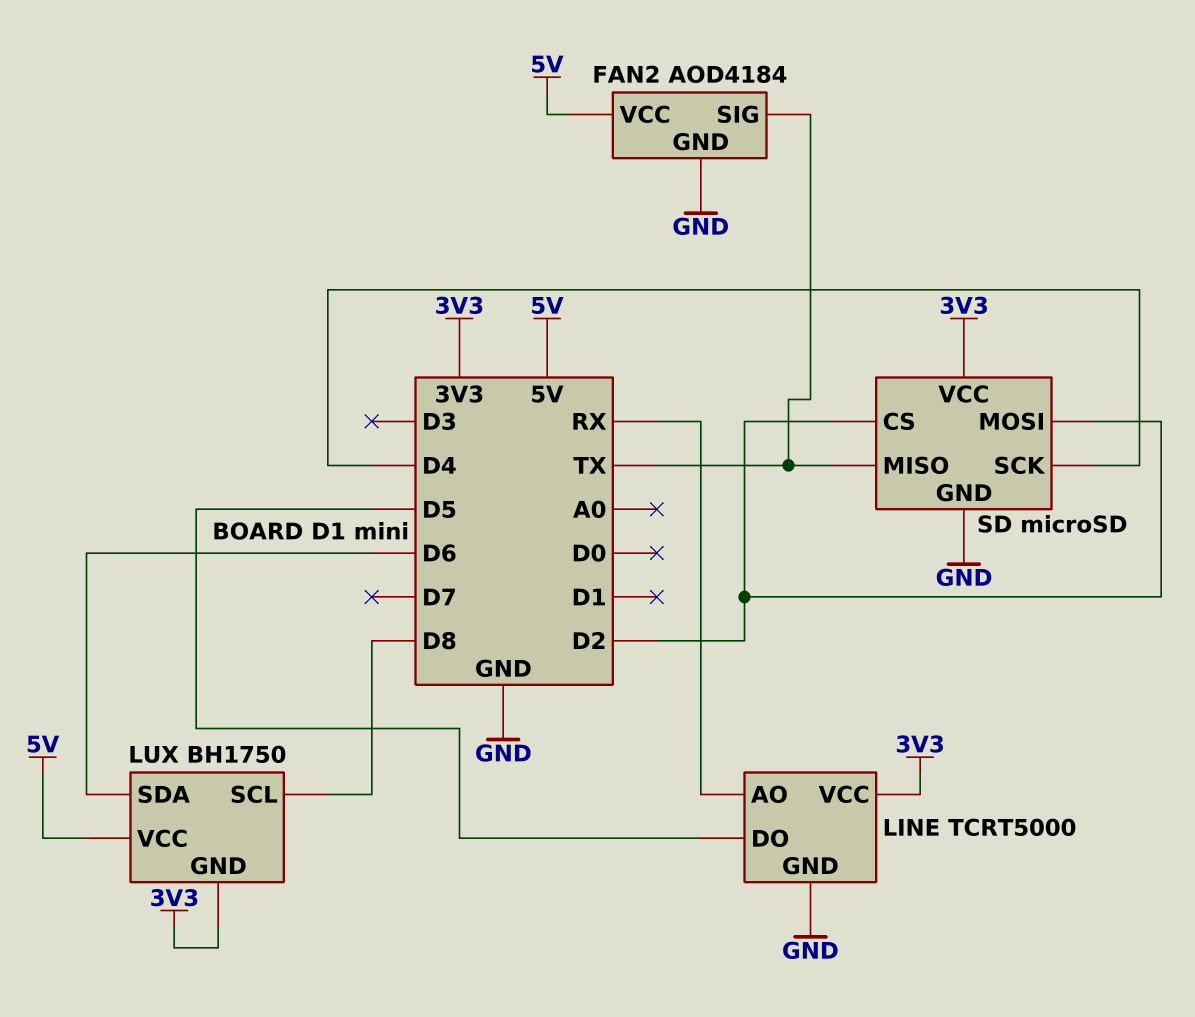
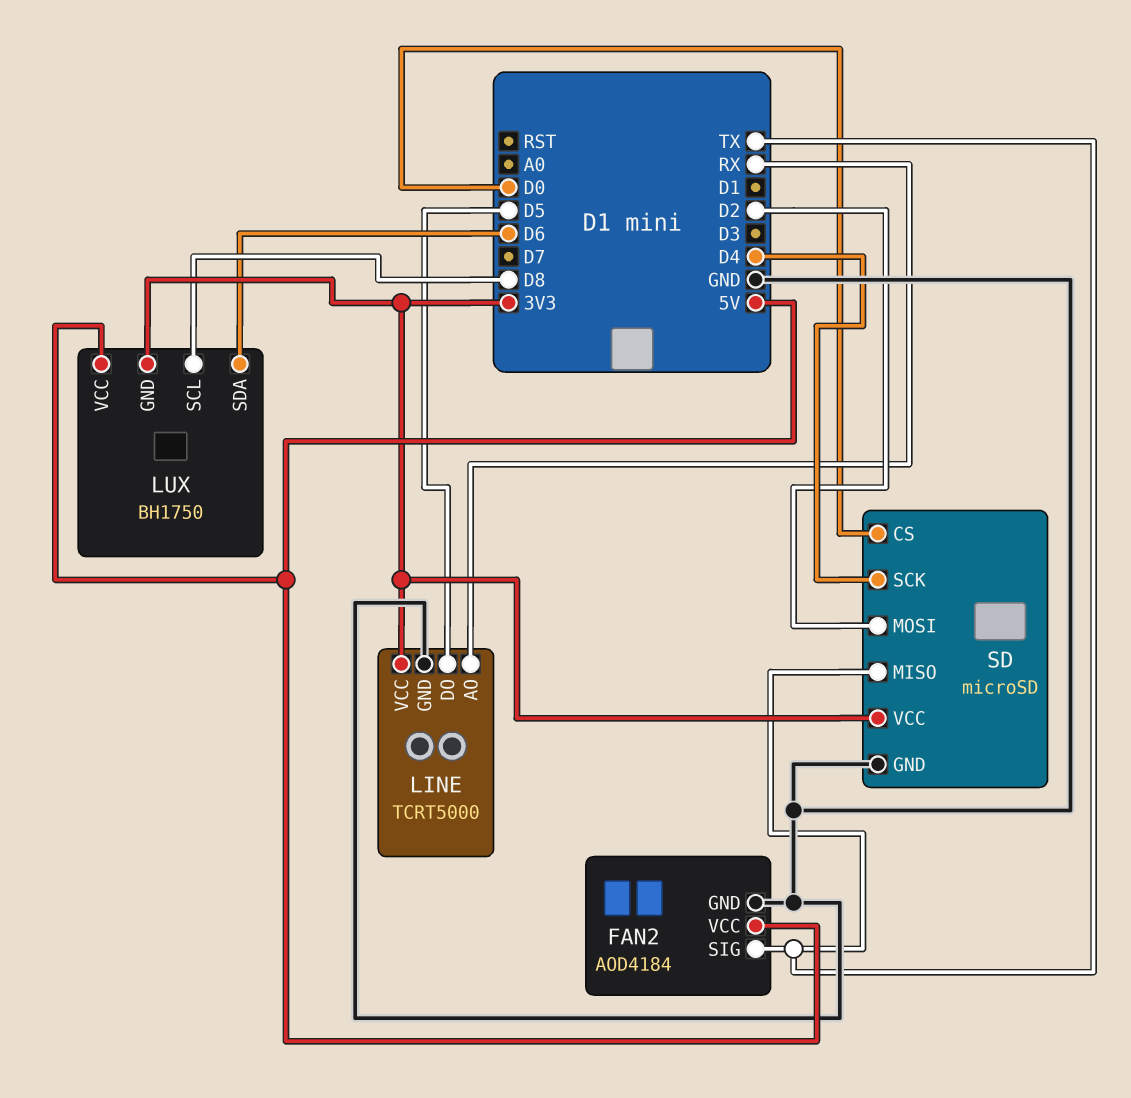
SD pin CS: D2 -> D0

